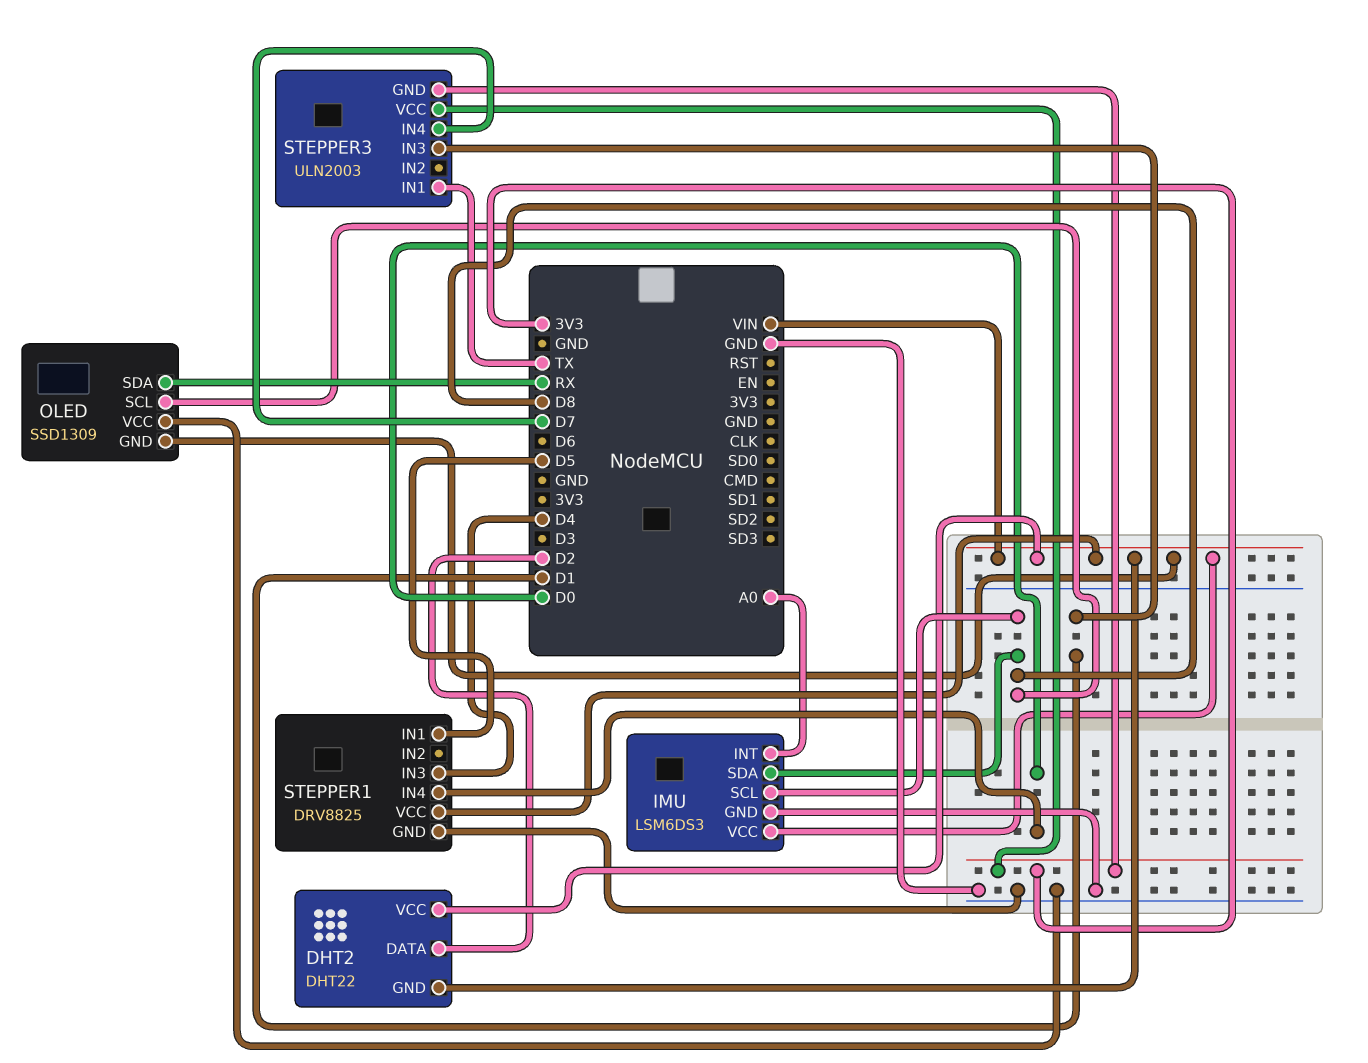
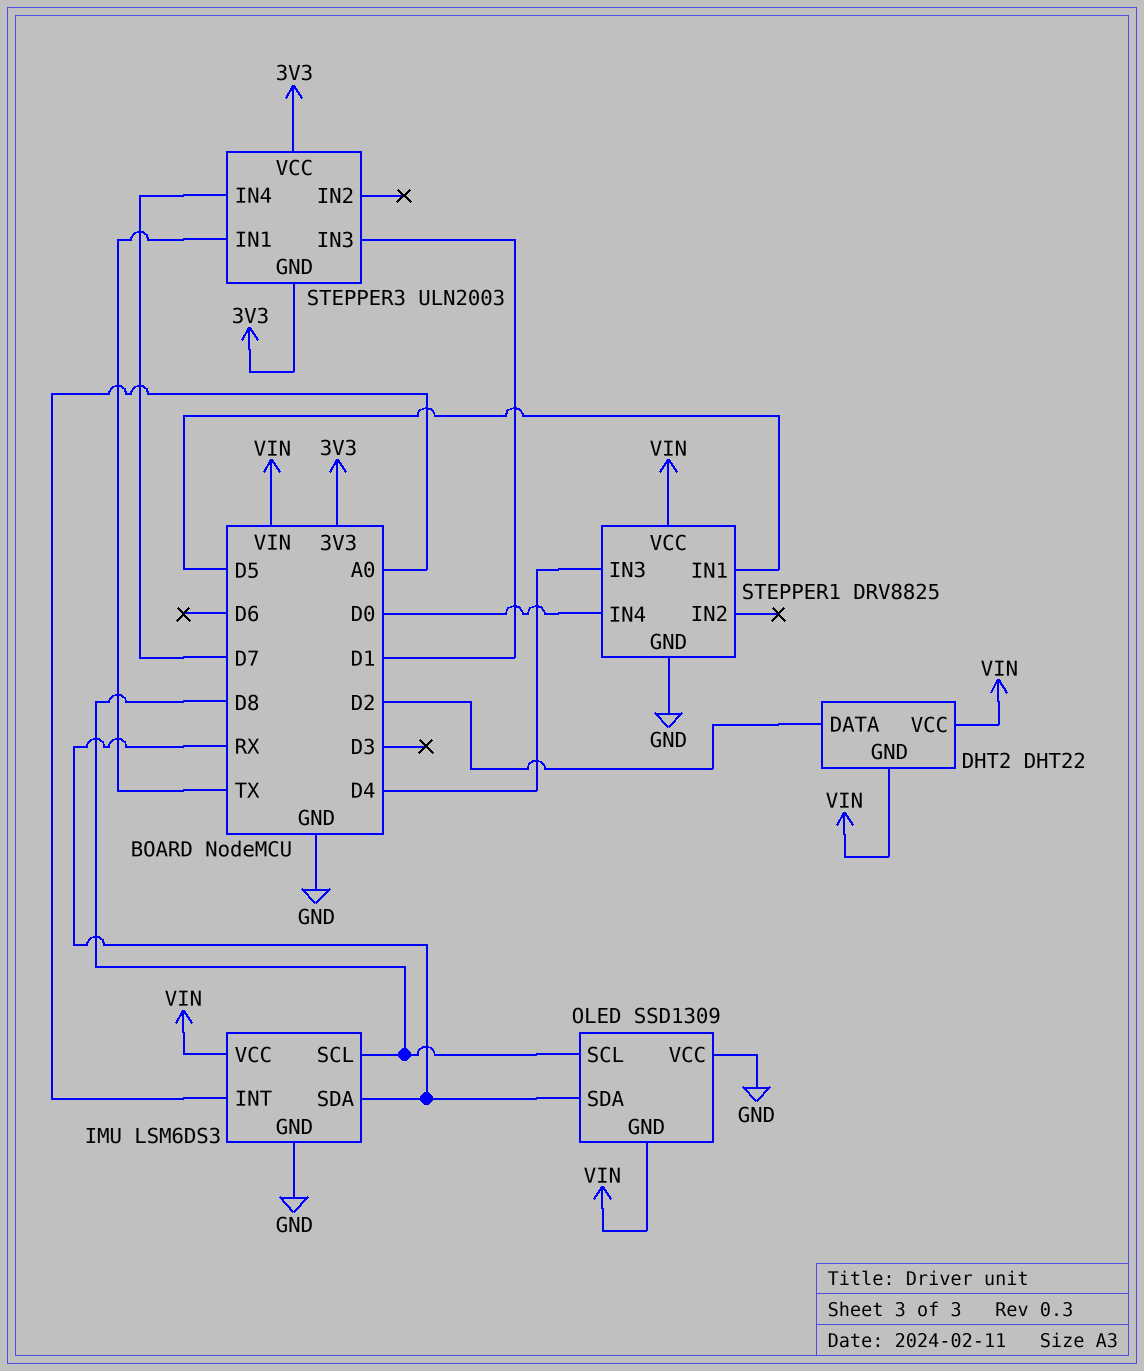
IMU pin SDA: D8 -> RX

